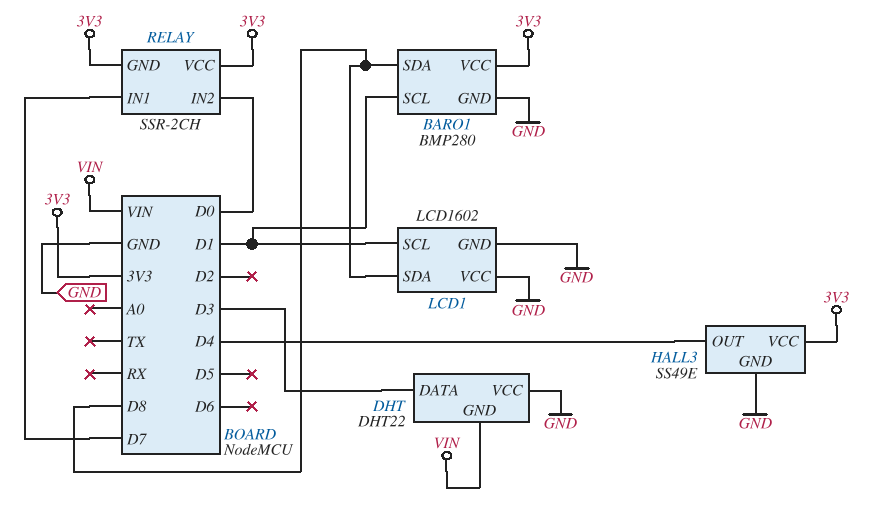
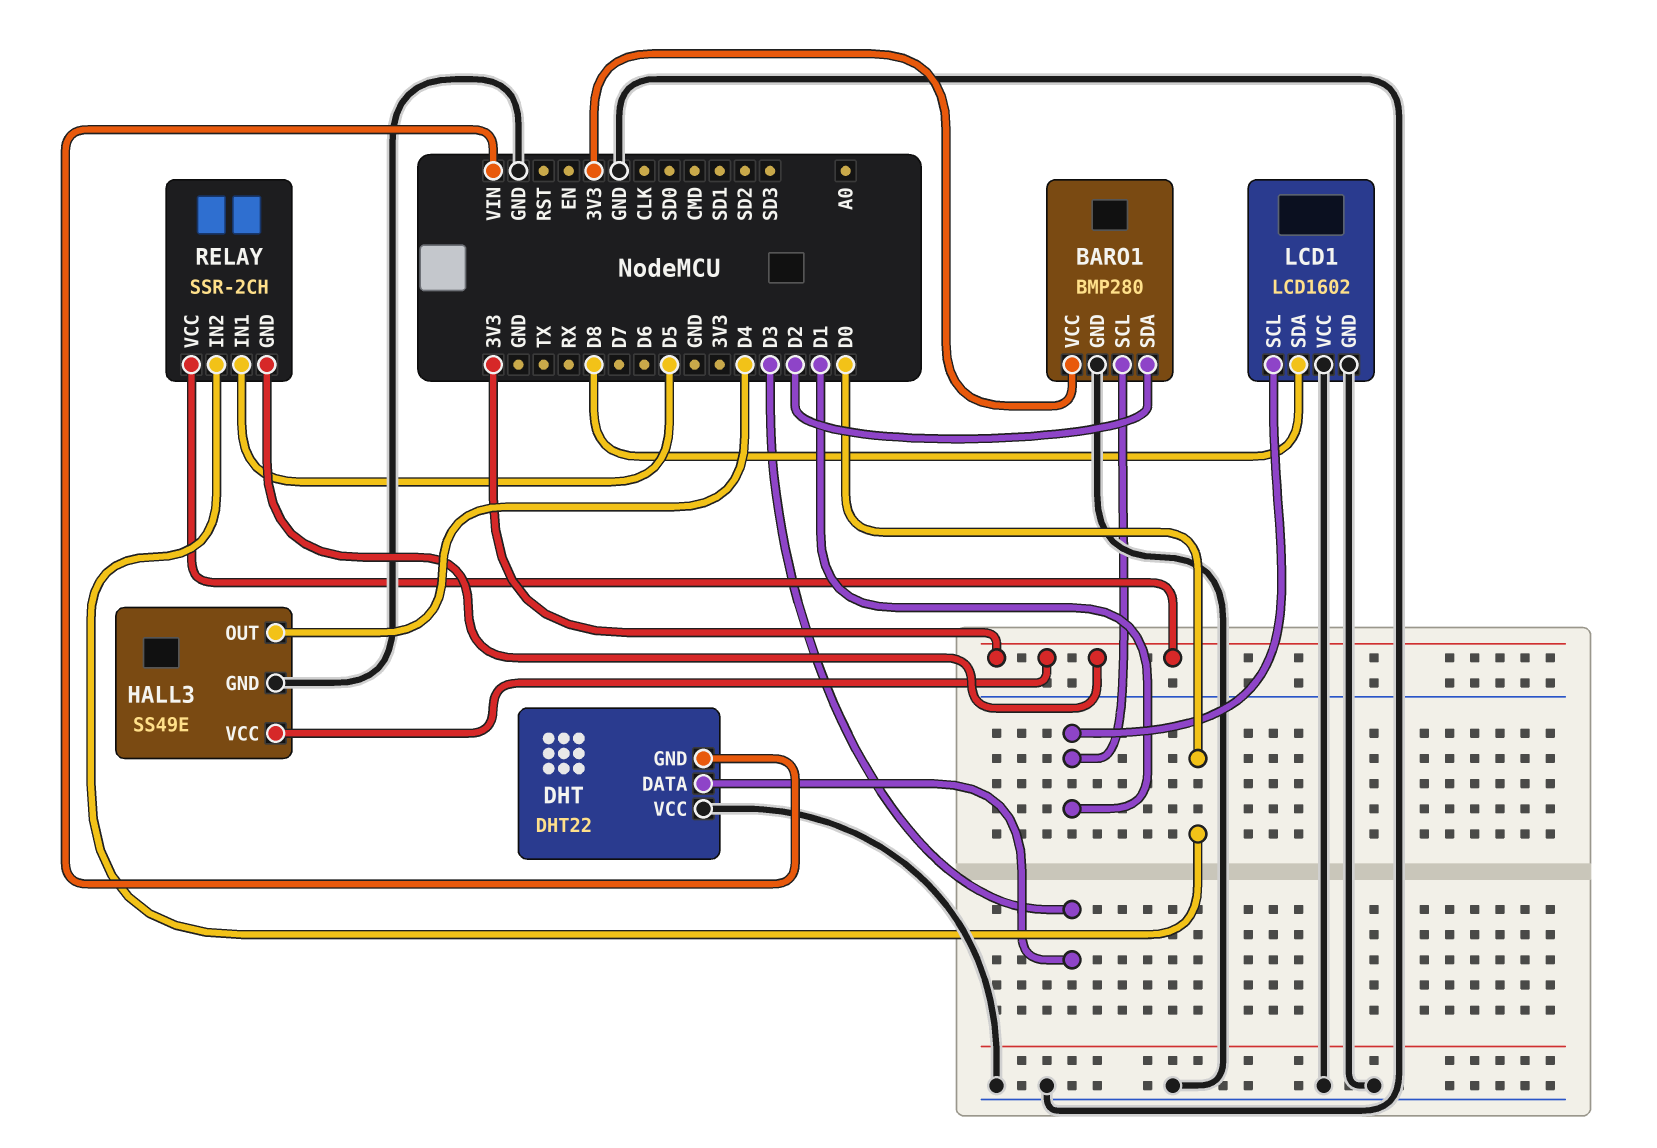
BARO1 pin SDA: D8 -> D2
RELAY pin IN1: D7 -> D5

